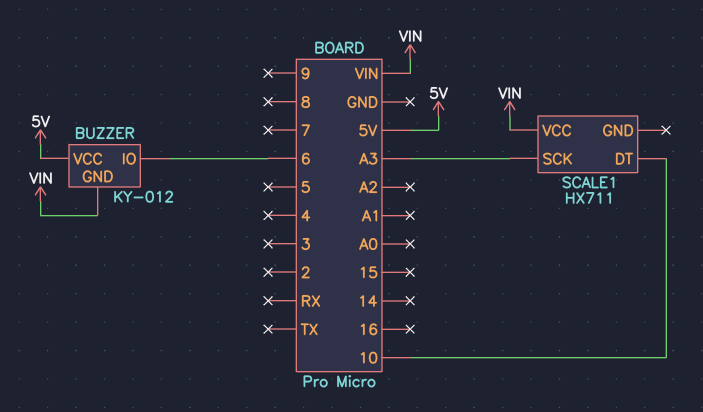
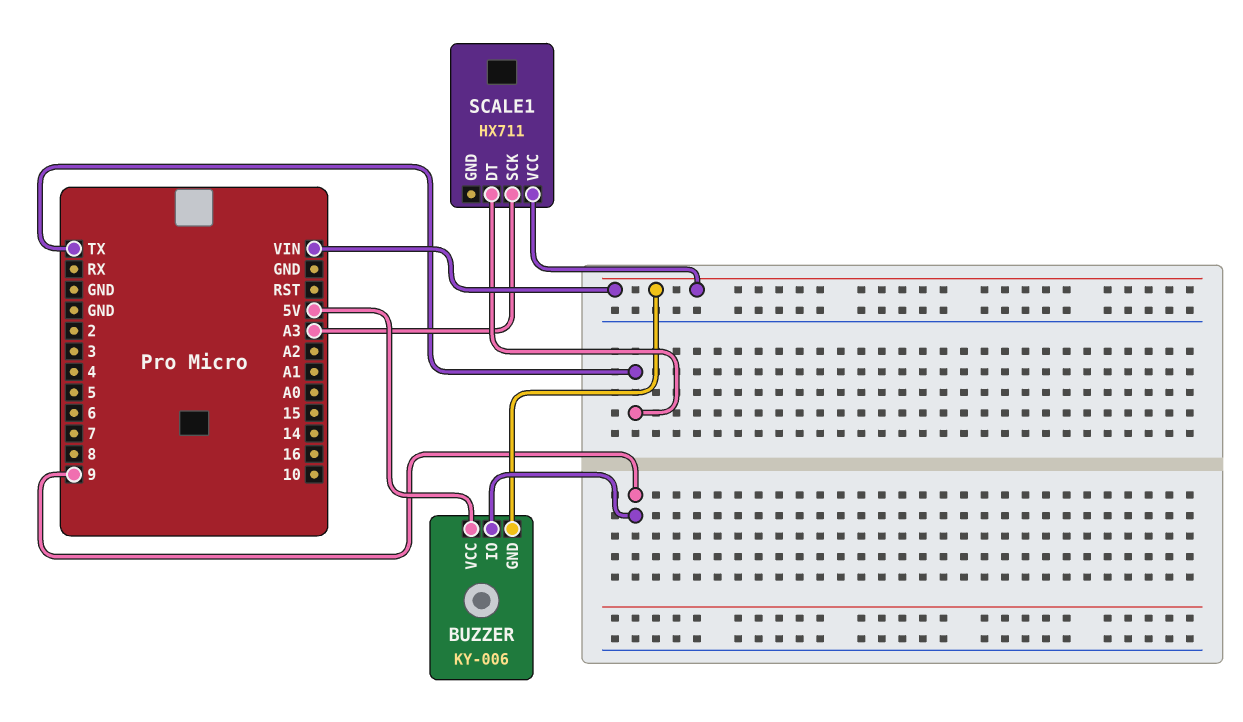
BUZZER: KY-012 -> KY-006
BUZZER pin IO: 6 -> 9
SCALE1 pin DT: 10 -> TX

